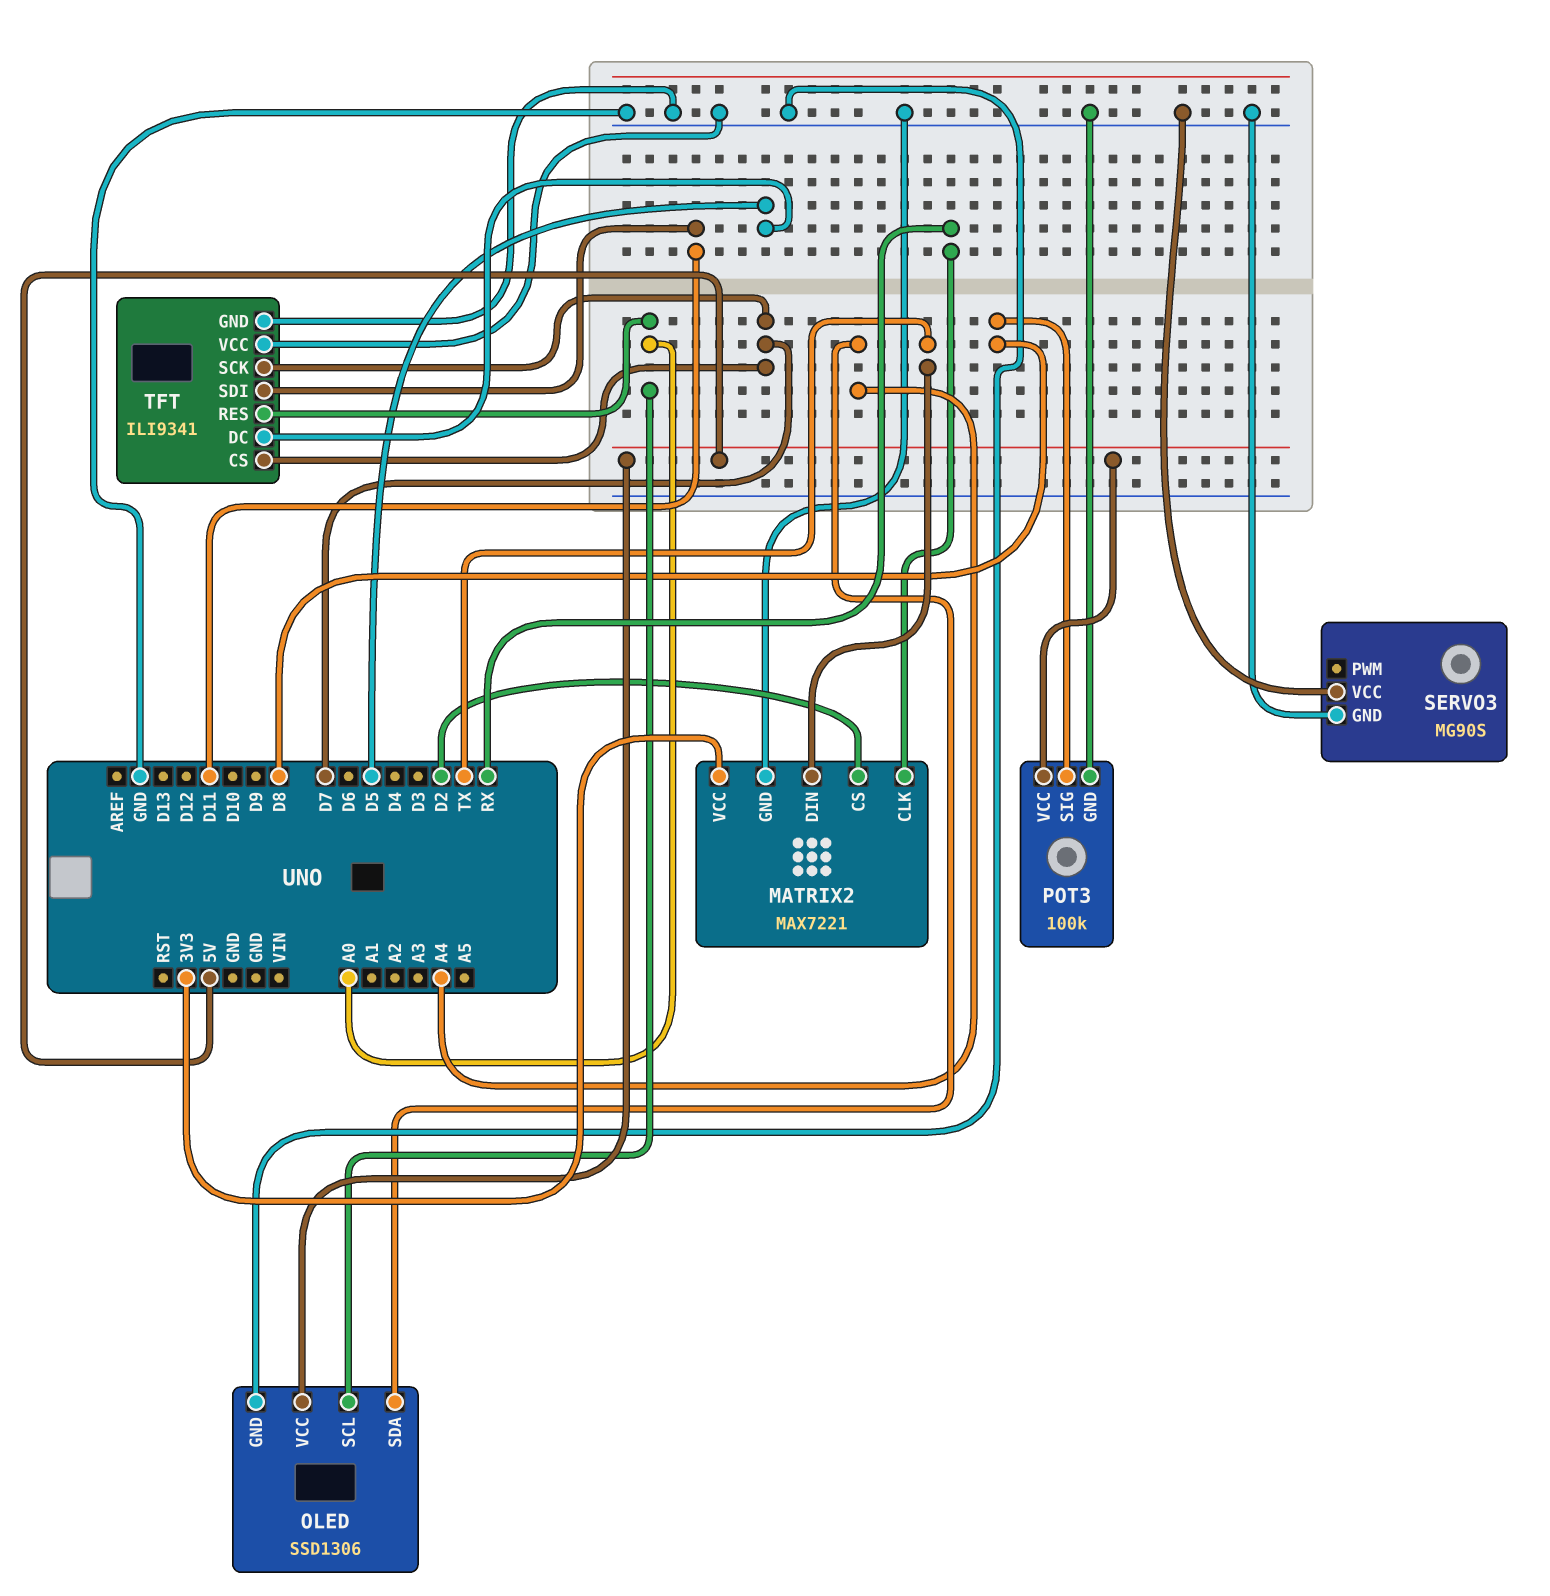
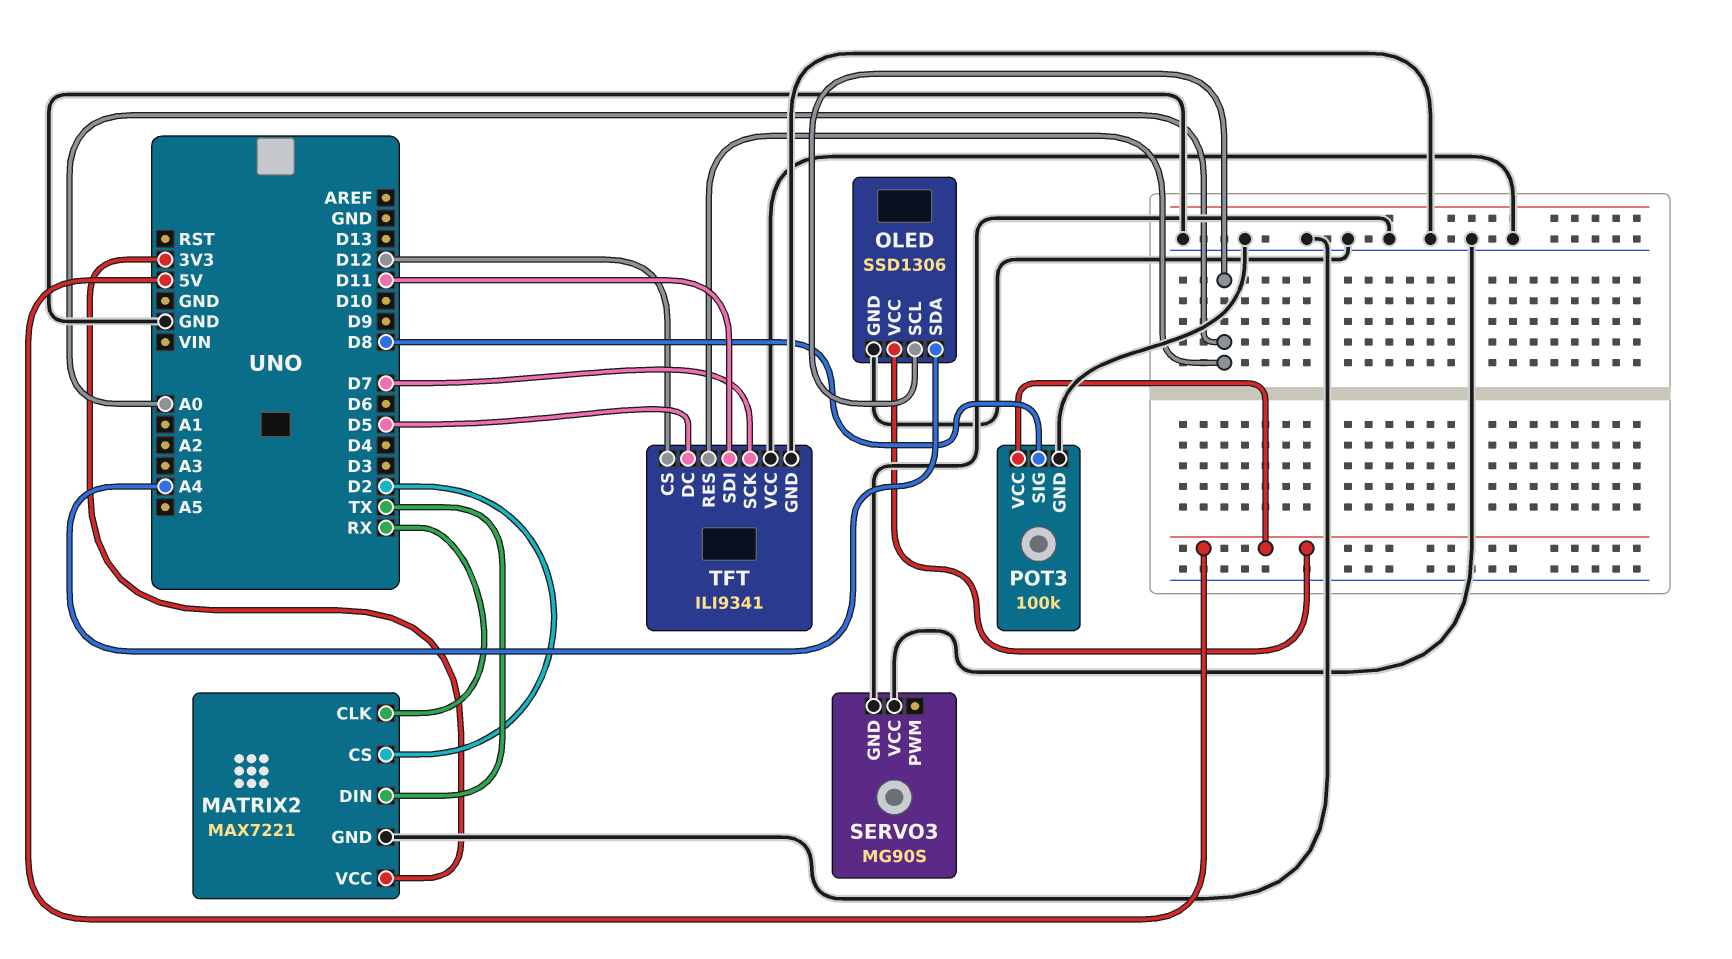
TFT pin CS: D7 -> D12

